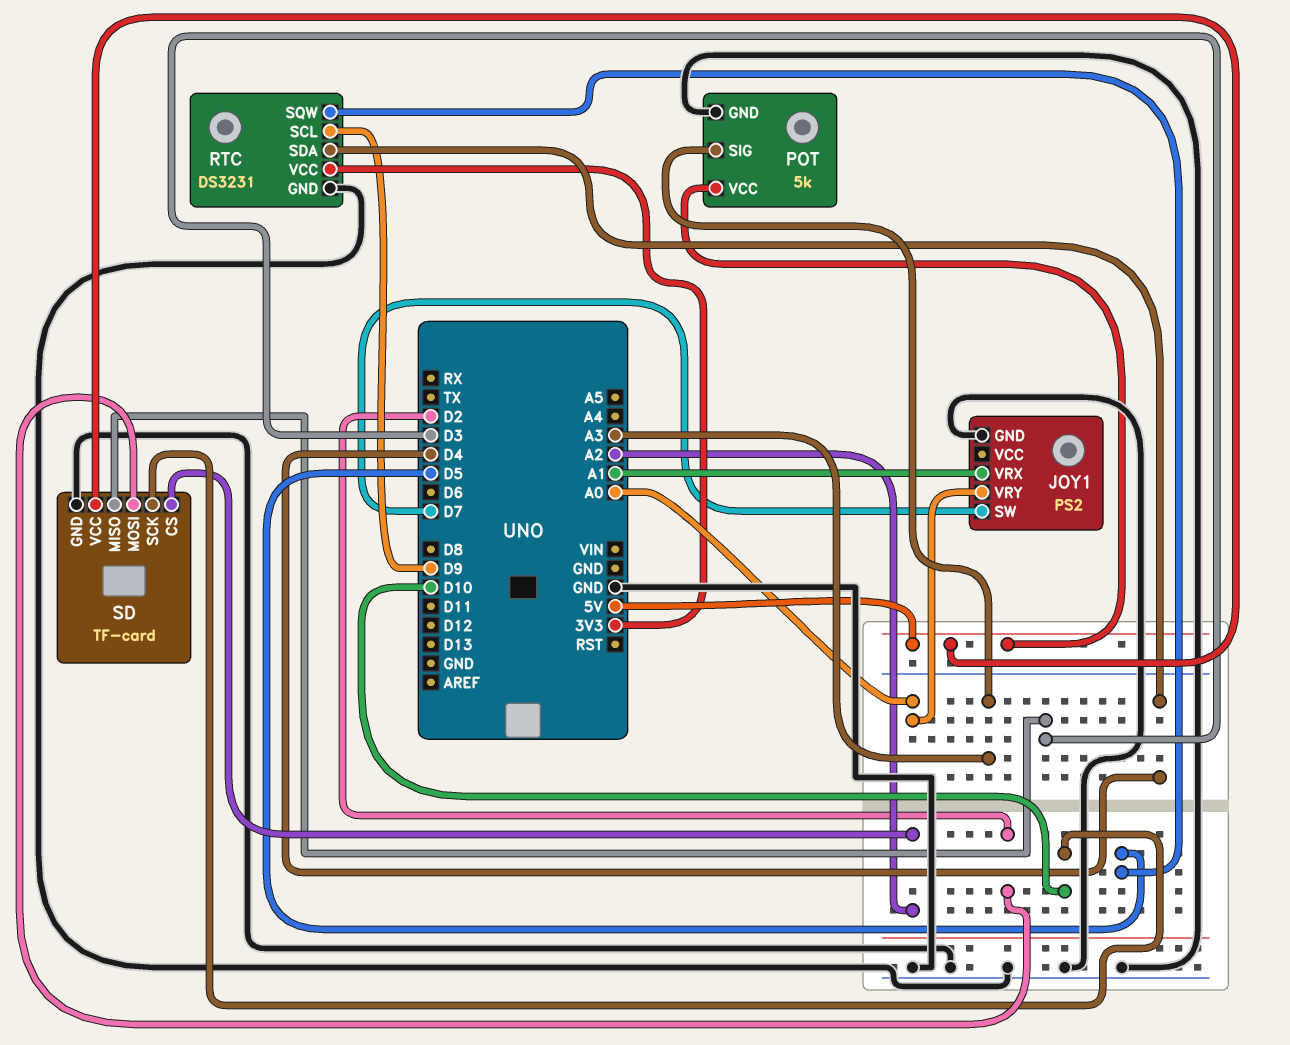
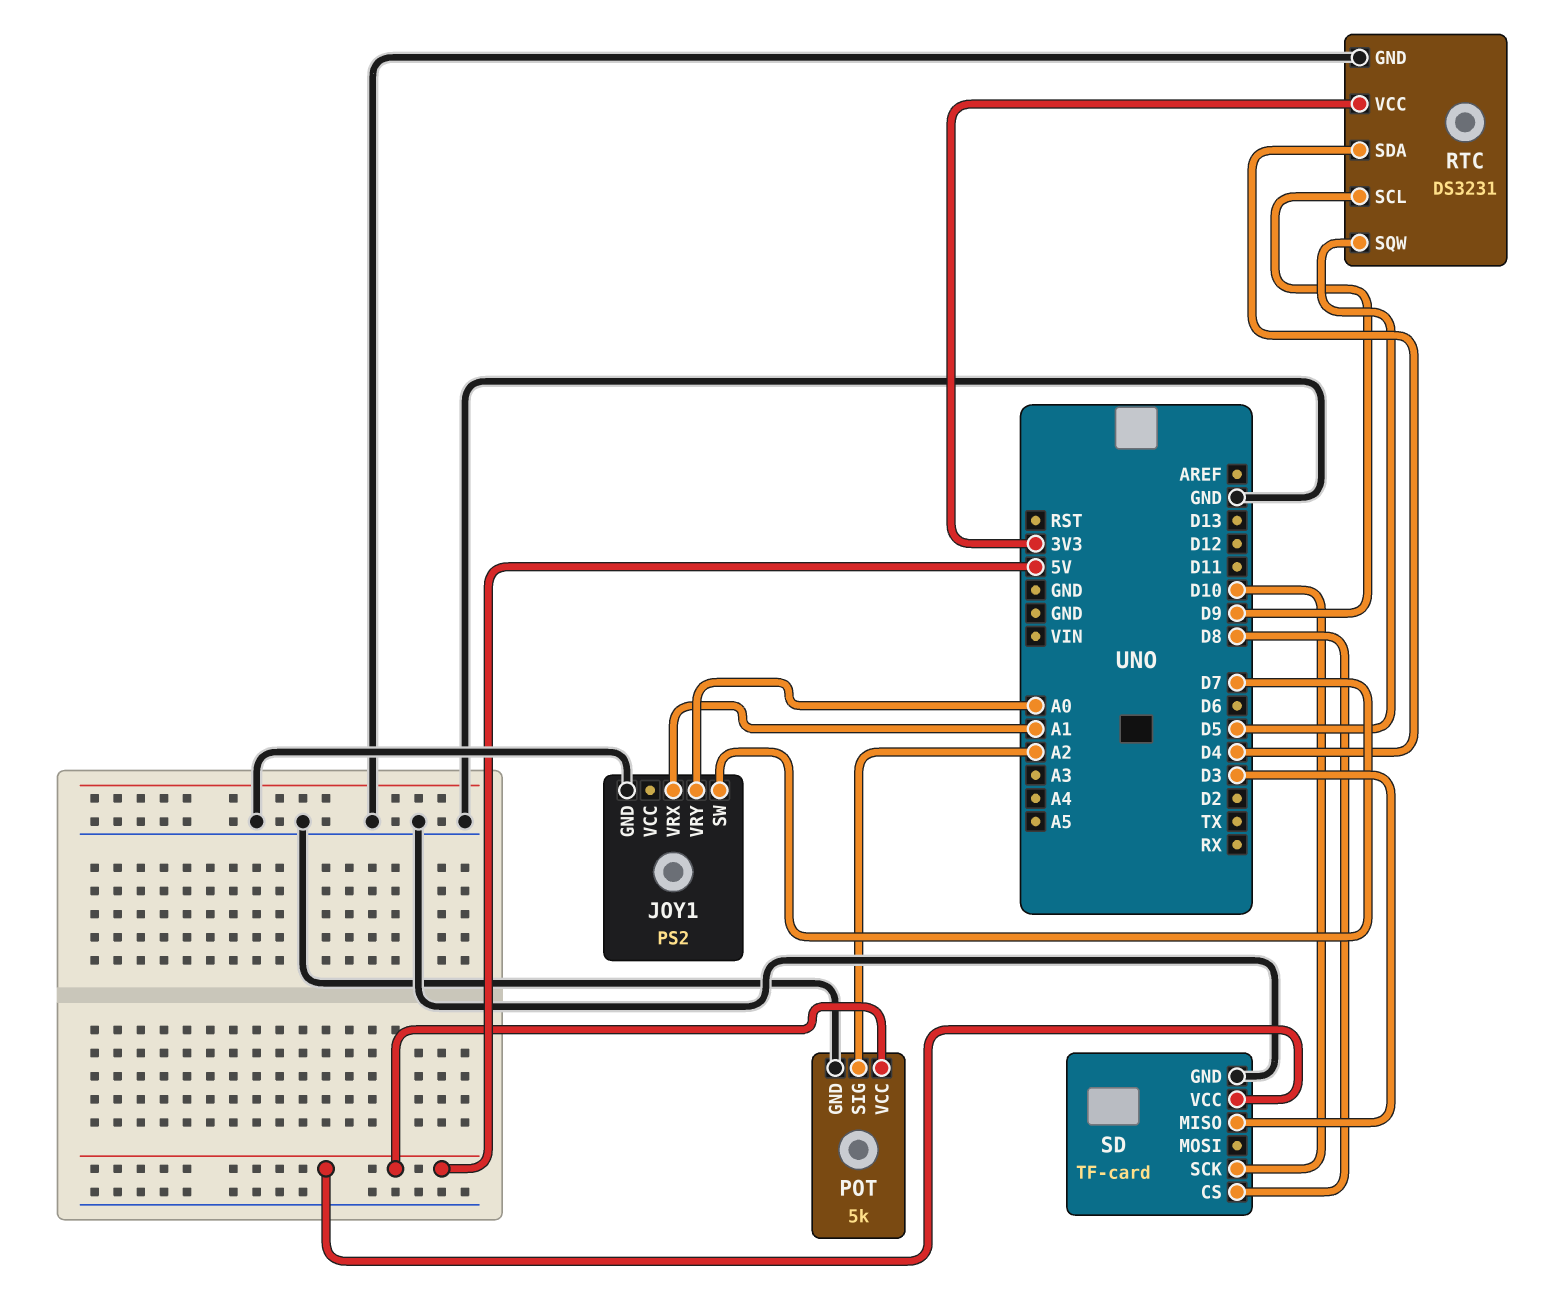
POT pin SIG: A3 -> A2
SD pin CS: A2 -> D8
SD pin MOSI: D2 -> none

